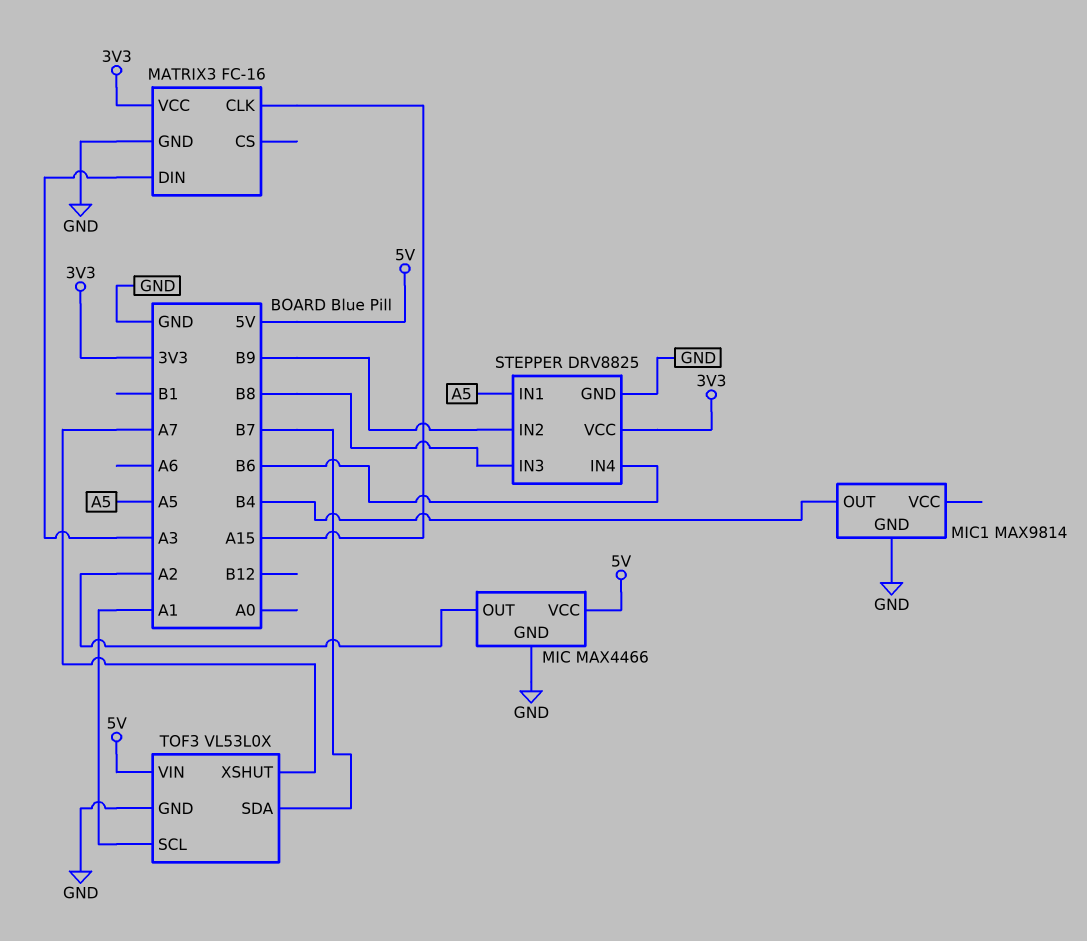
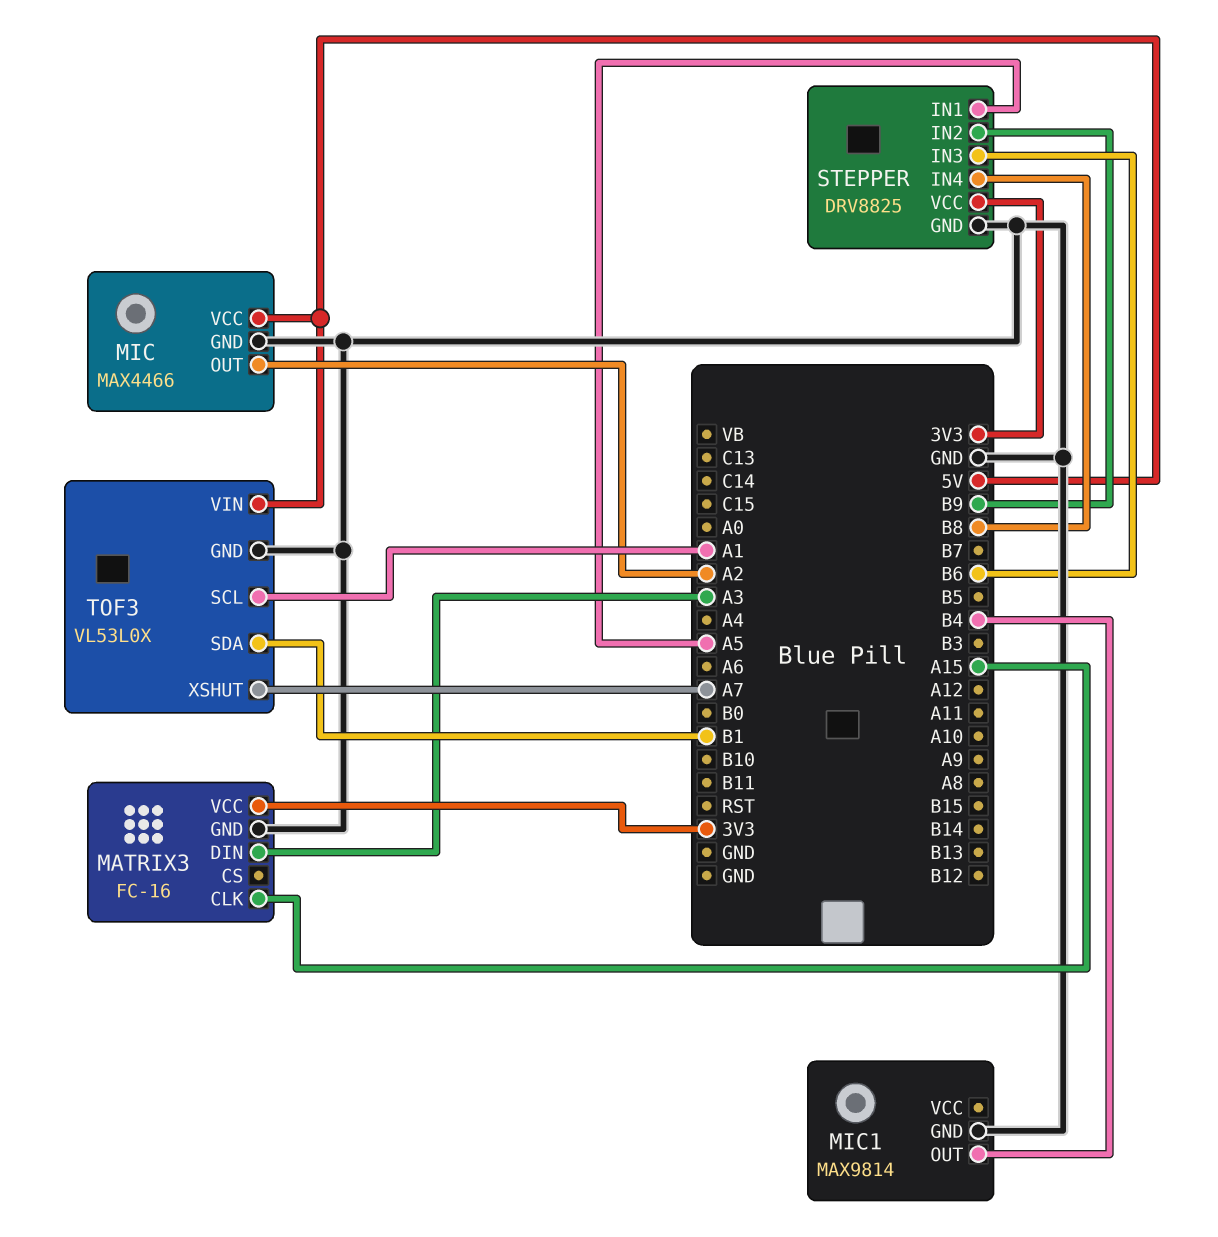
STEPPER pin IN3: B8 -> B6
STEPPER pin IN4: B6 -> B8
TOF3 pin SDA: B7 -> B1

